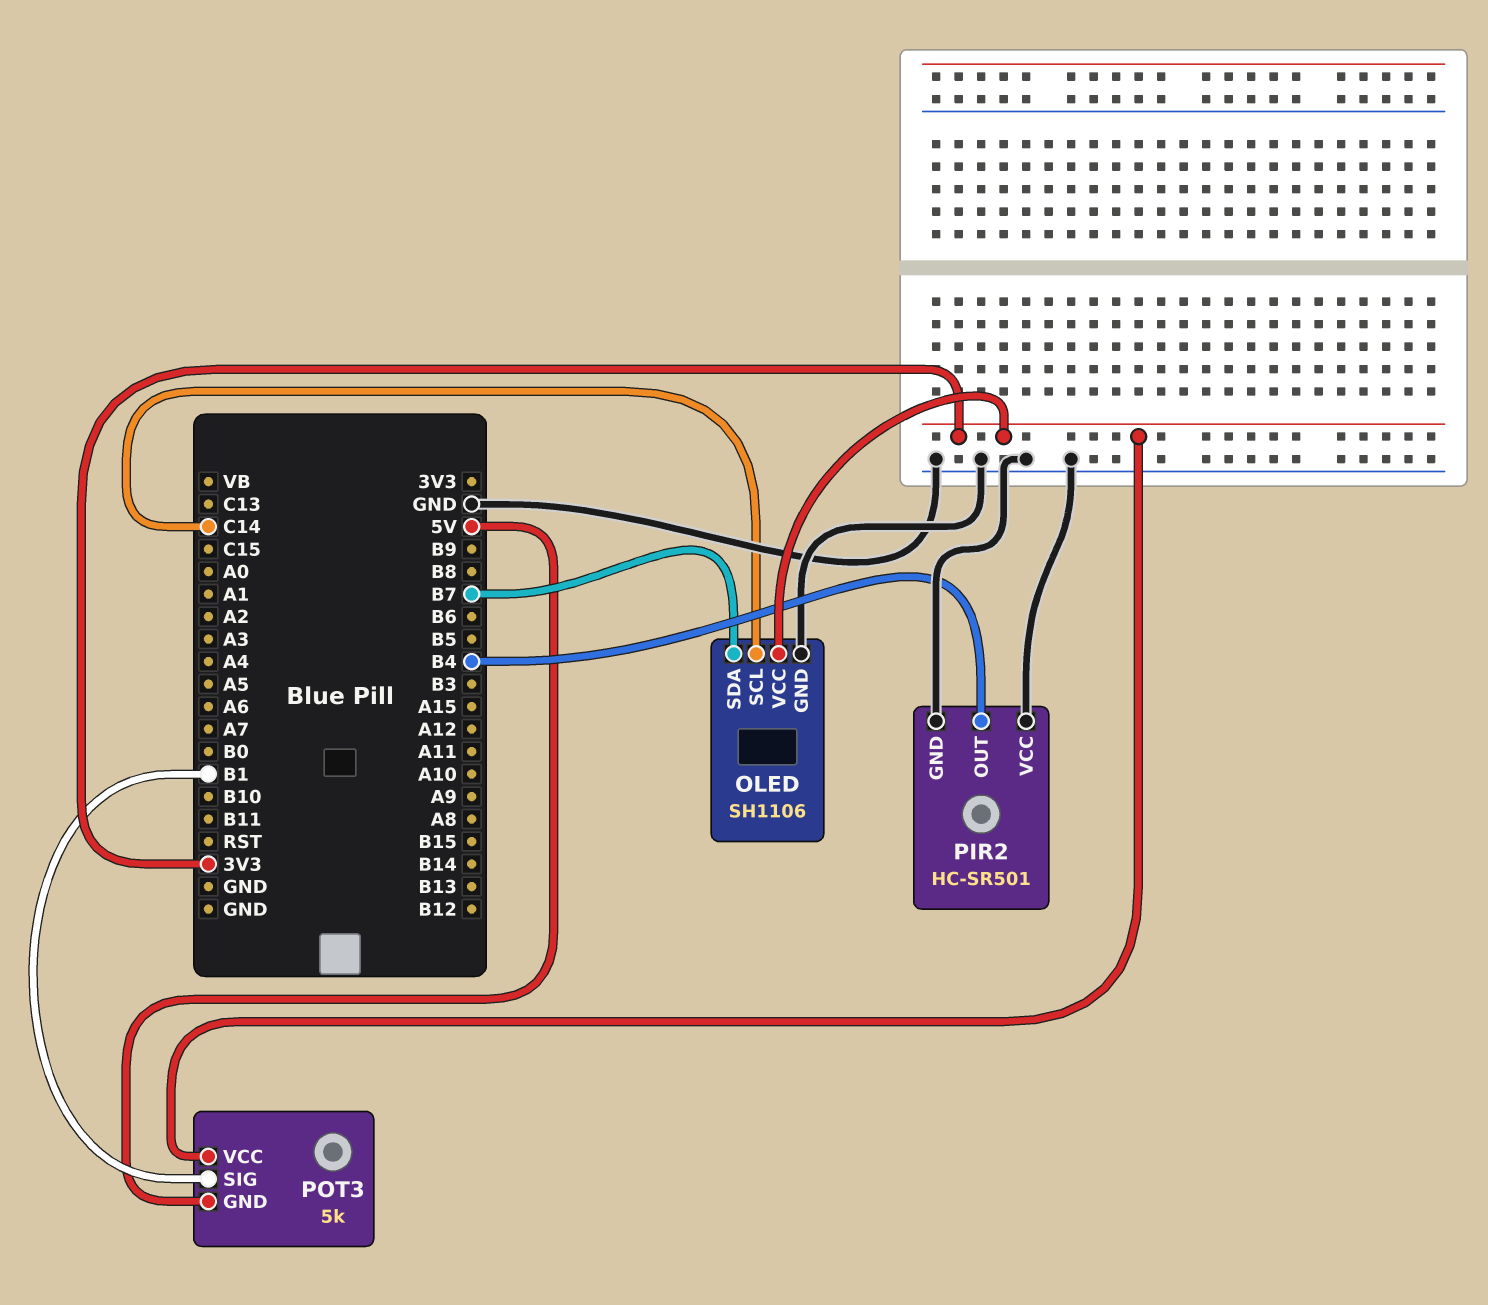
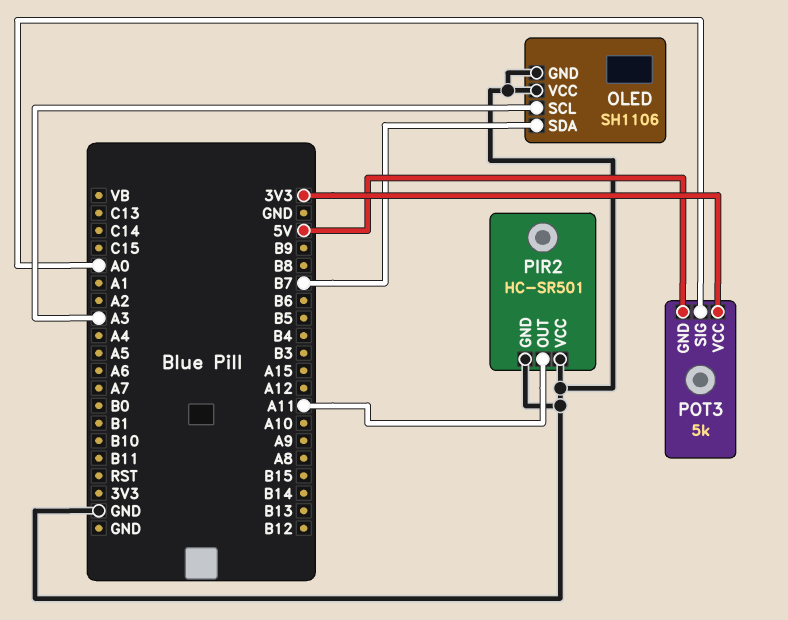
OLED pin SCL: C14 -> A3
OLED pin VCC: 3V3 -> GND
PIR2 pin OUT: B4 -> A11
POT3 pin SIG: B1 -> A0

